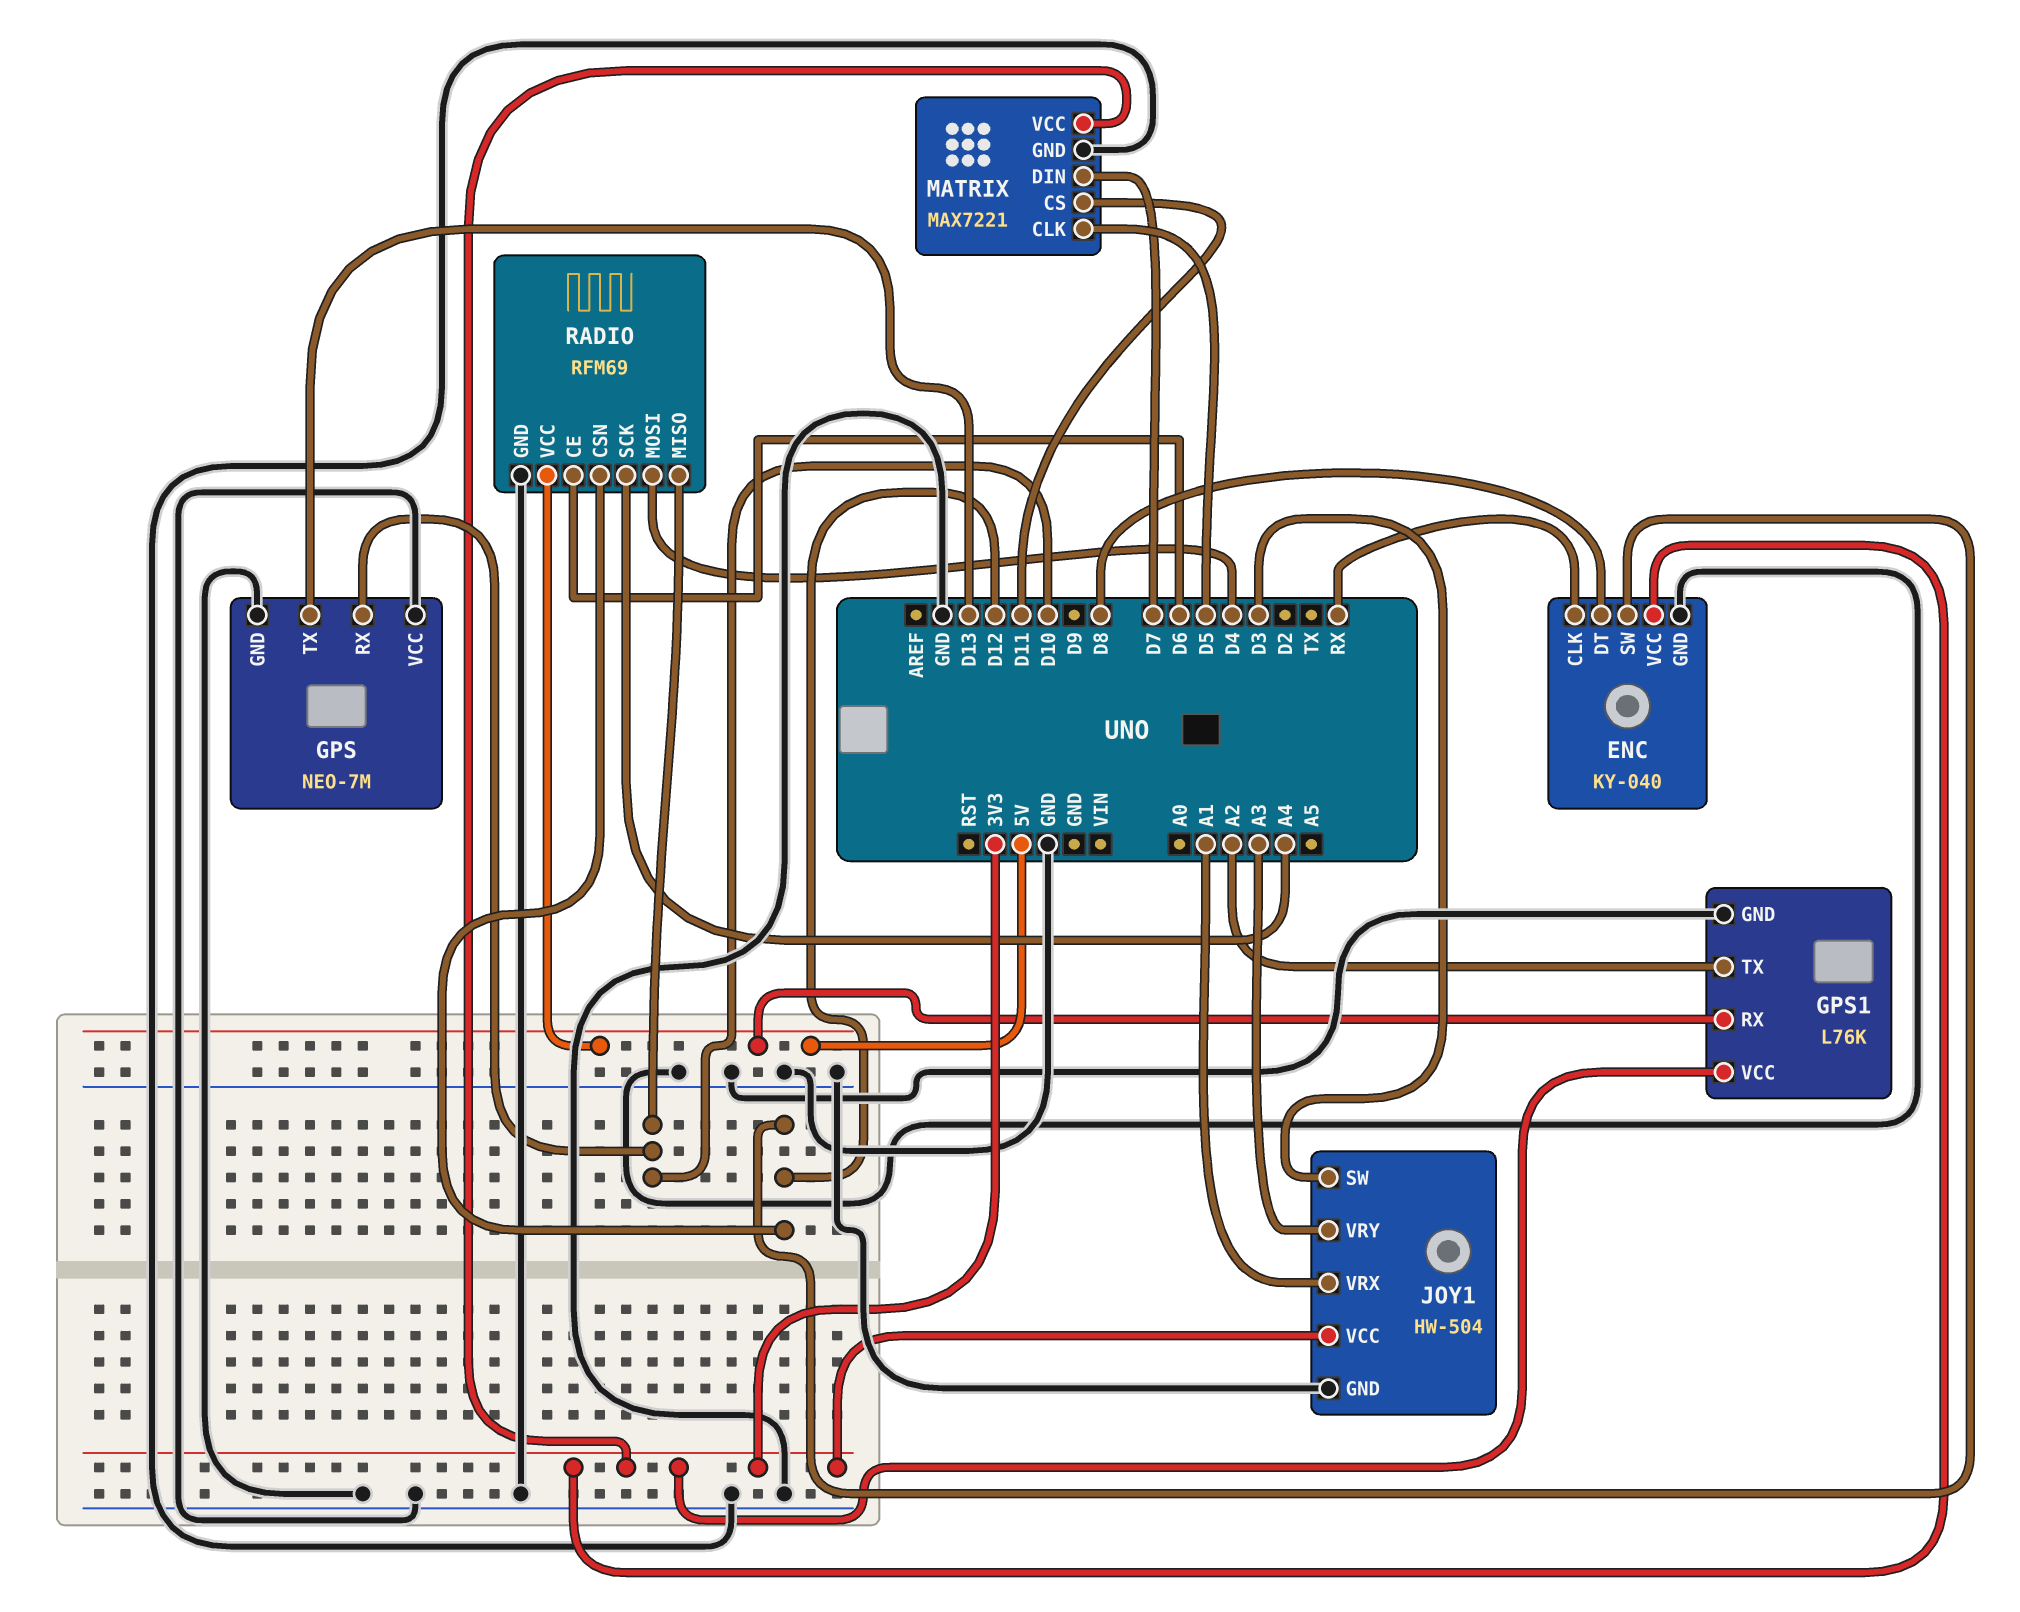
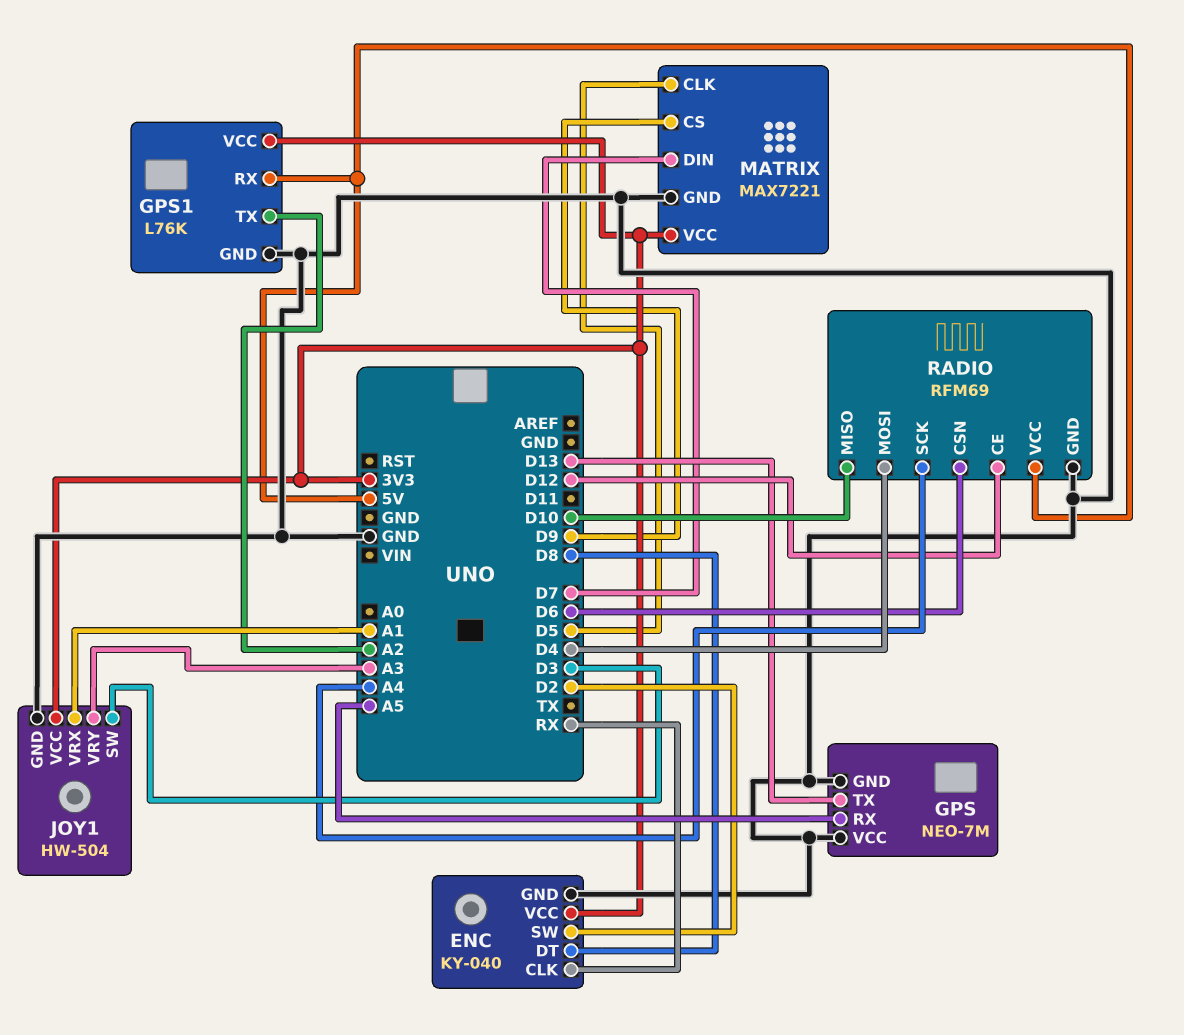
ENC pin SW: D12 -> D2
GPS pin RX: D10 -> A5
MATRIX pin CS: D11 -> D9
RADIO pin CE: D6 -> D12
RADIO pin CSN: D12 -> D6

